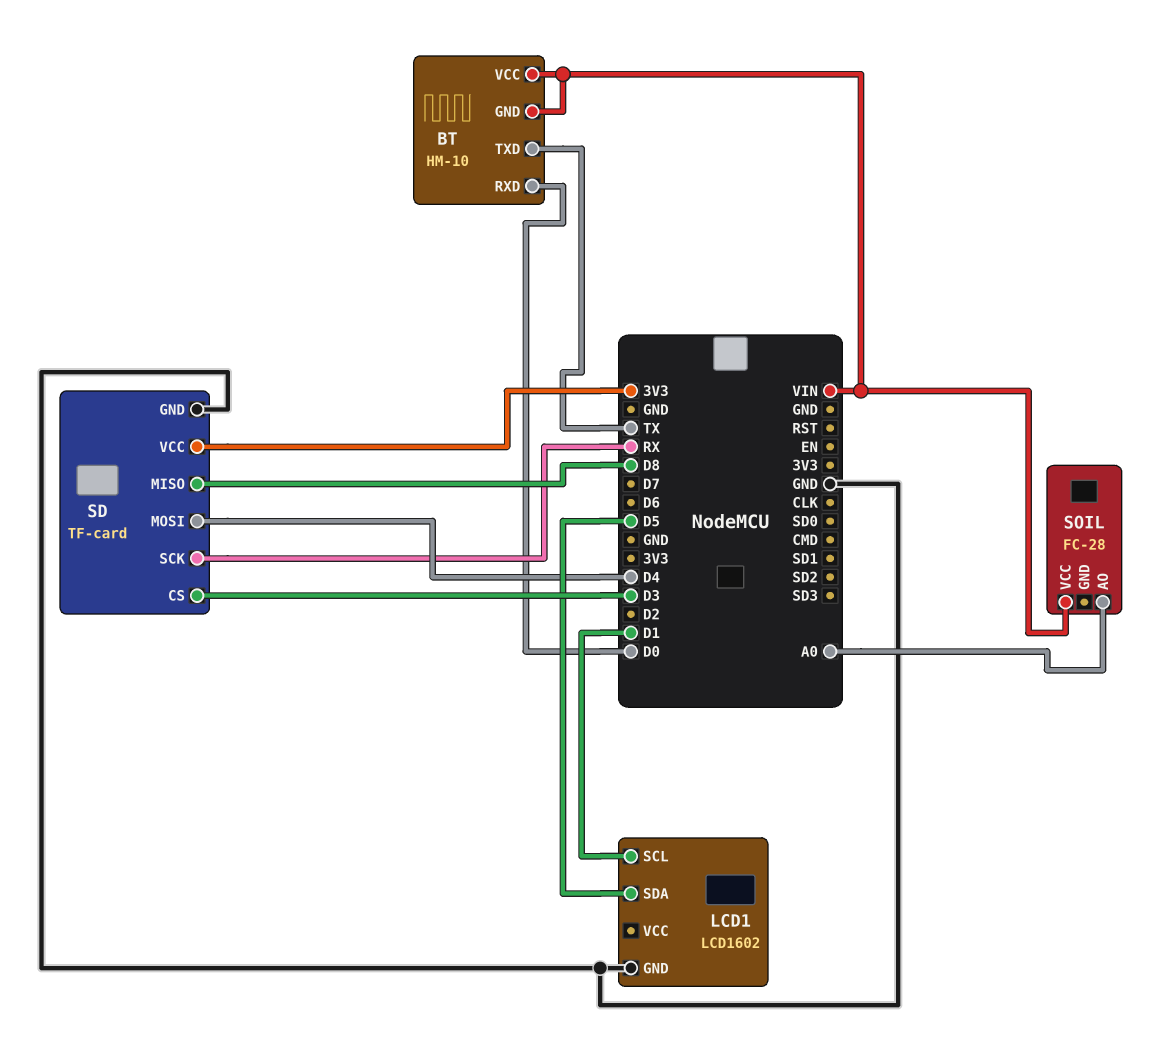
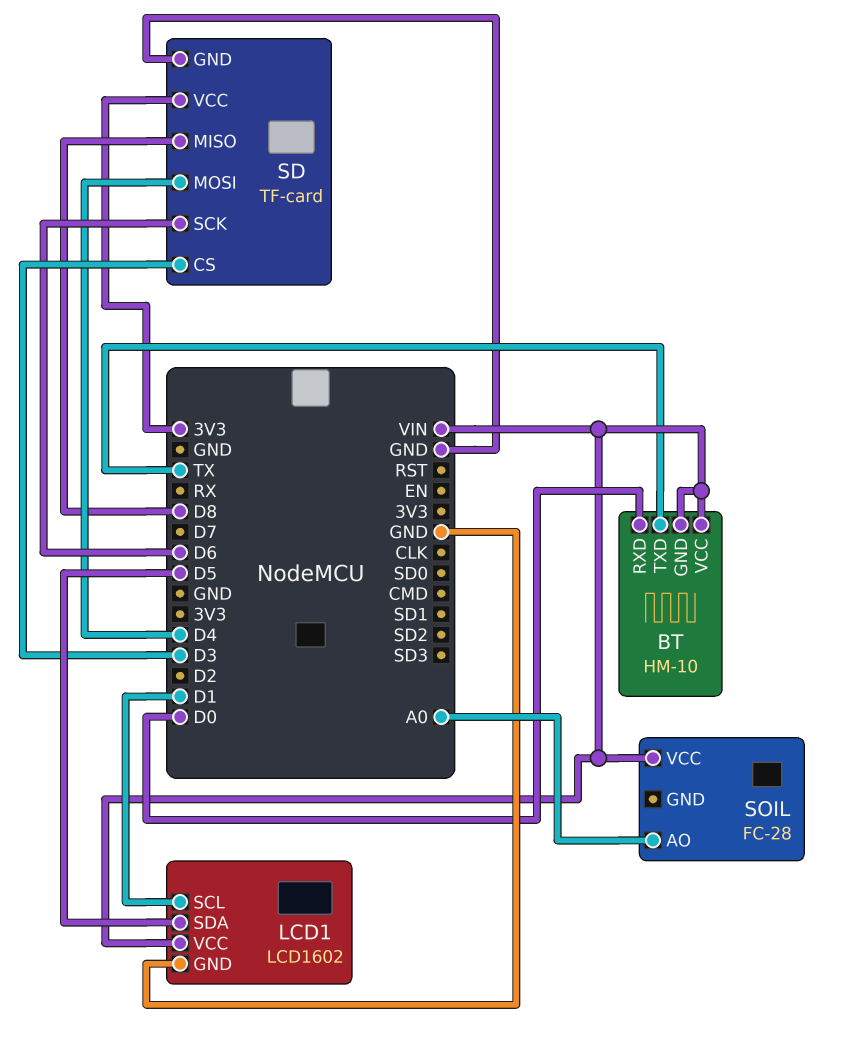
LCD1 pin VCC: none -> VIN
SD pin SCK: RX -> D6

